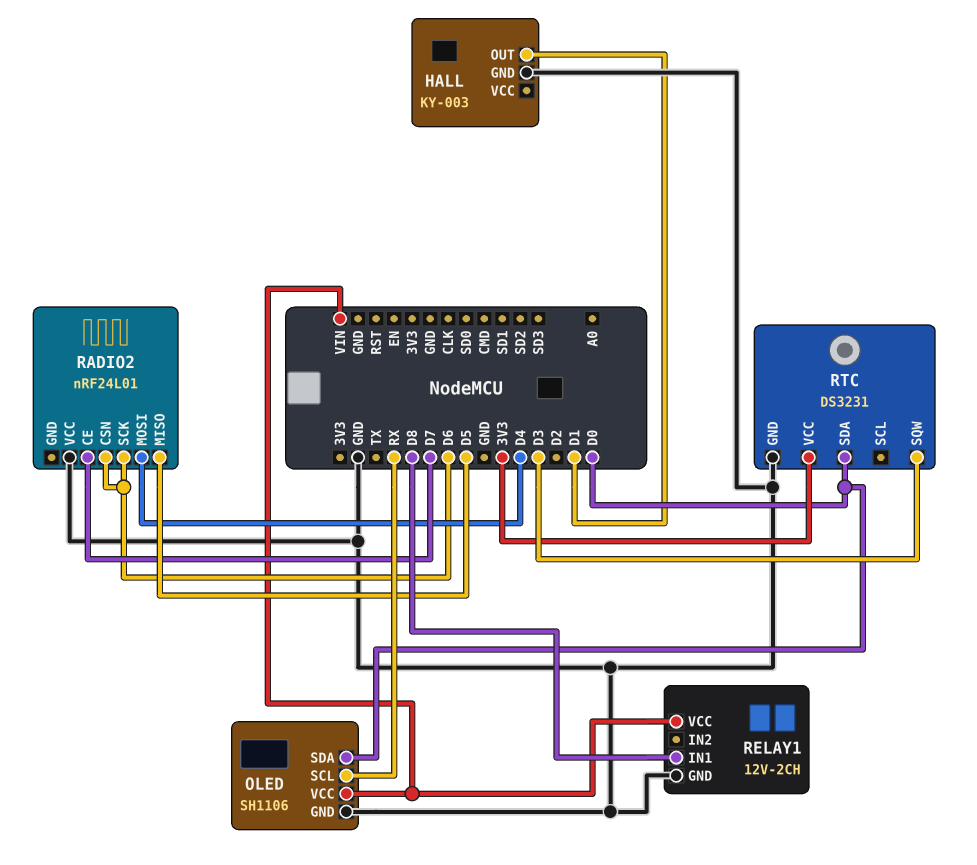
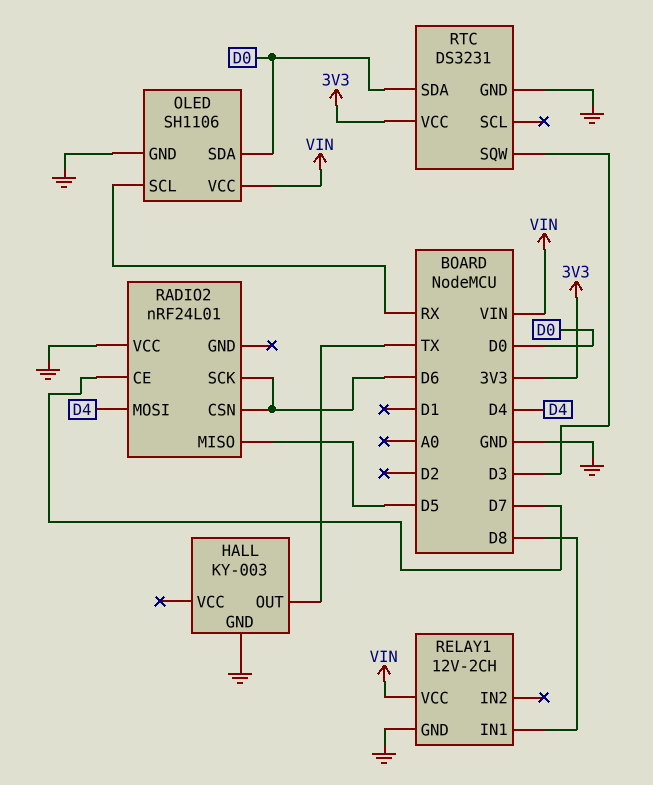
HALL pin OUT: D1 -> TX

